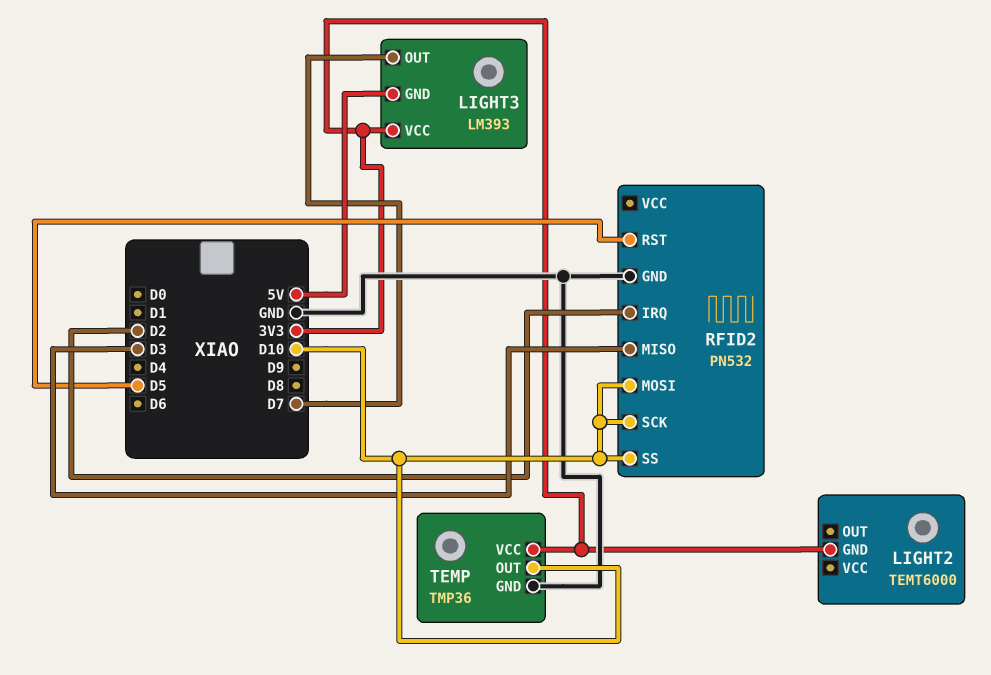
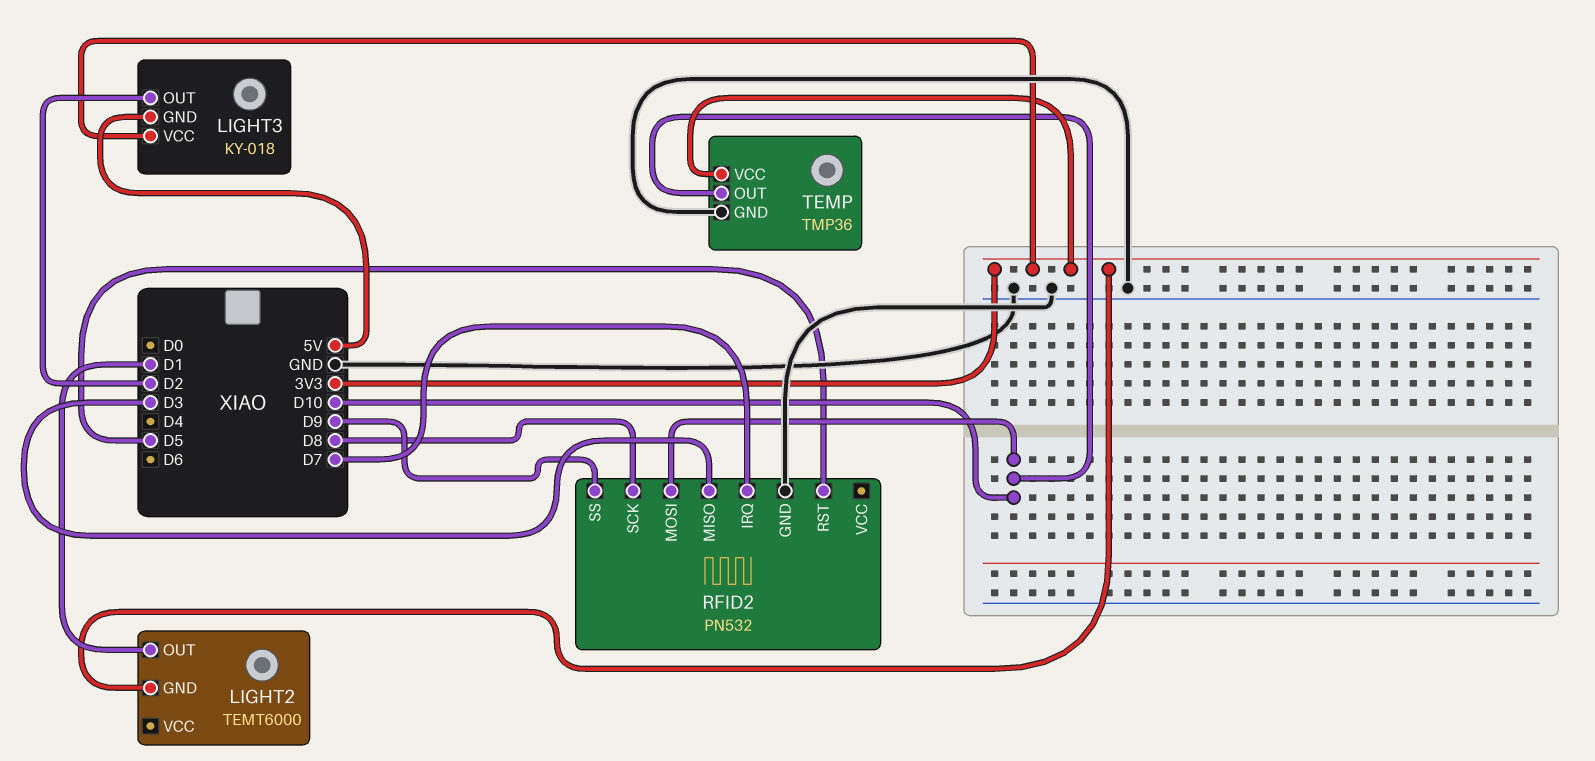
LIGHT2 pin OUT: none -> D1
LIGHT3: LM393 -> KY-018
LIGHT3 pin OUT: D7 -> D2
RFID2 pin IRQ: D2 -> D7
RFID2 pin SCK: D10 -> D8
RFID2 pin SS: D10 -> D9

